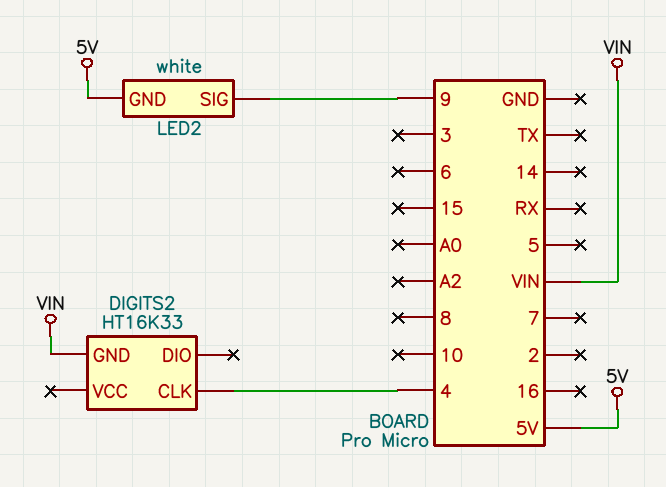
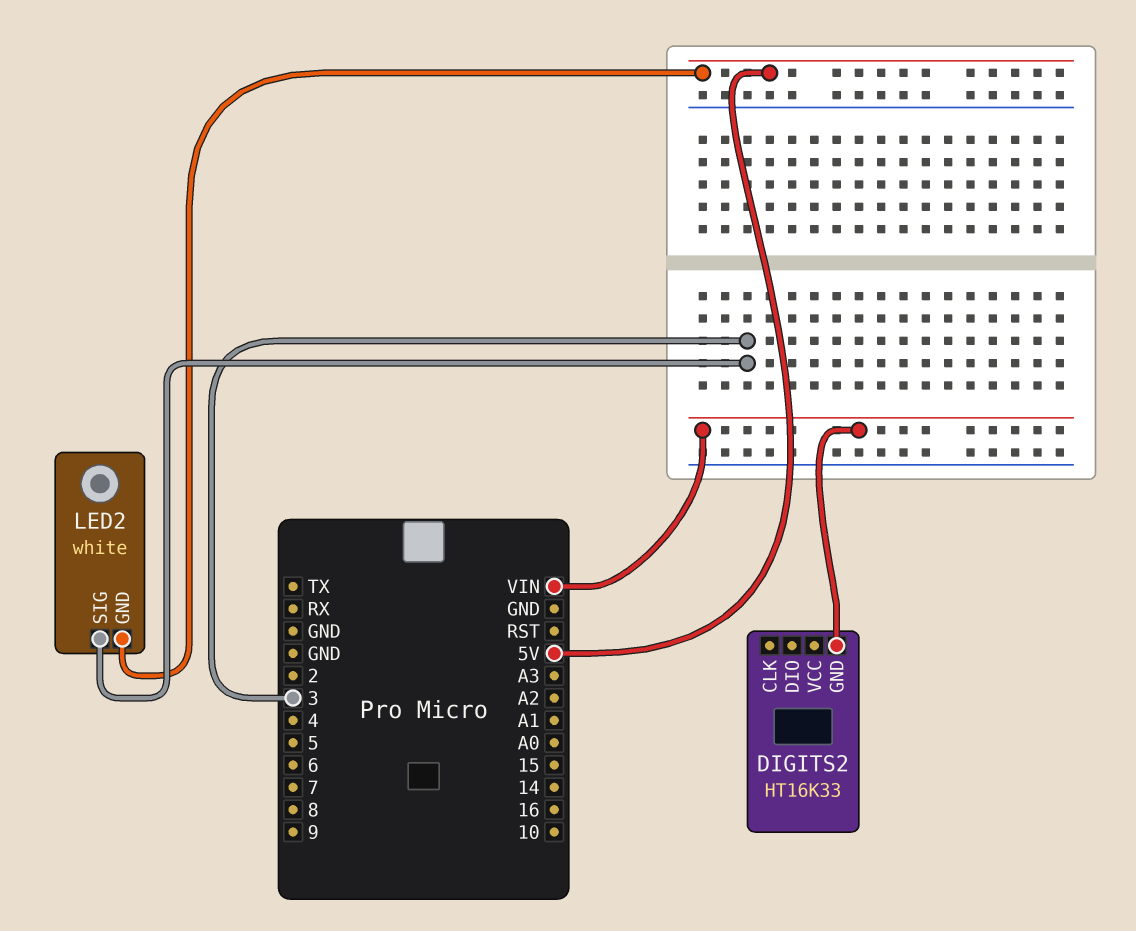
DIGITS2 pin CLK: 4 -> none
LED2 pin SIG: 9 -> 3

